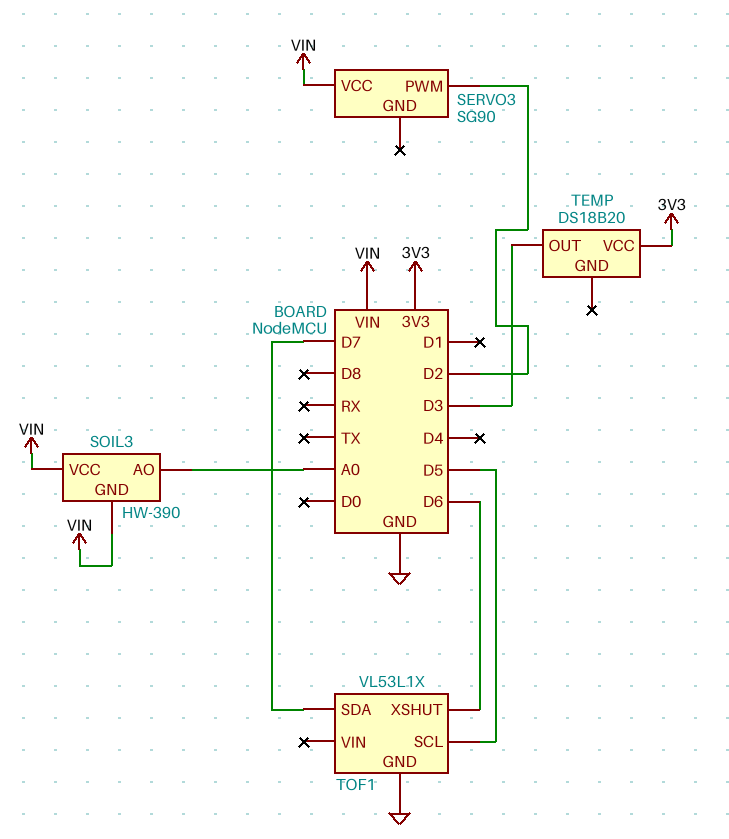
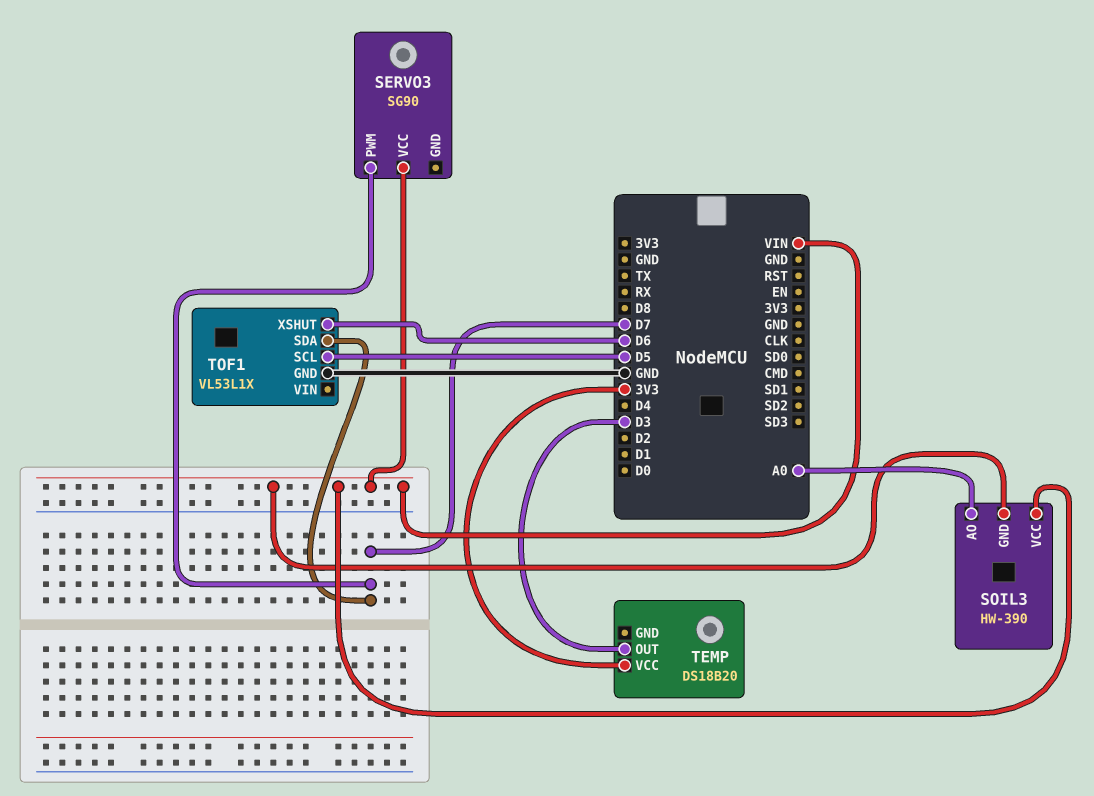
SERVO3 pin PWM: D2 -> D7

